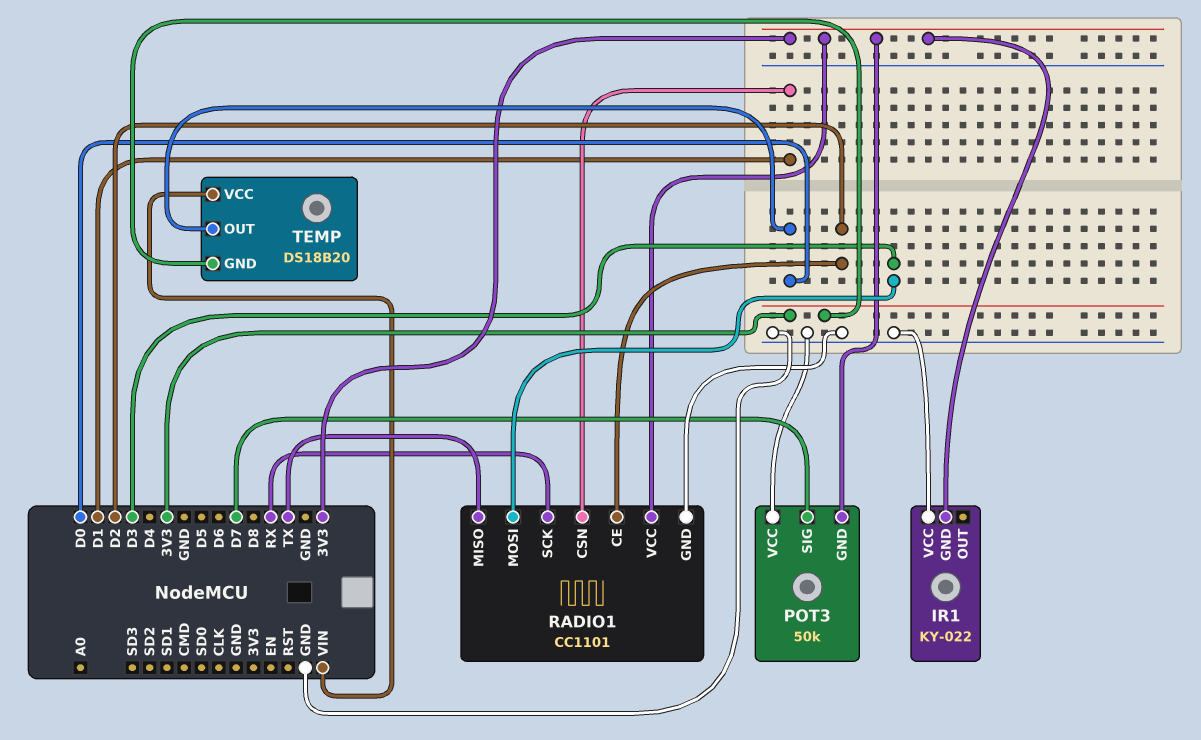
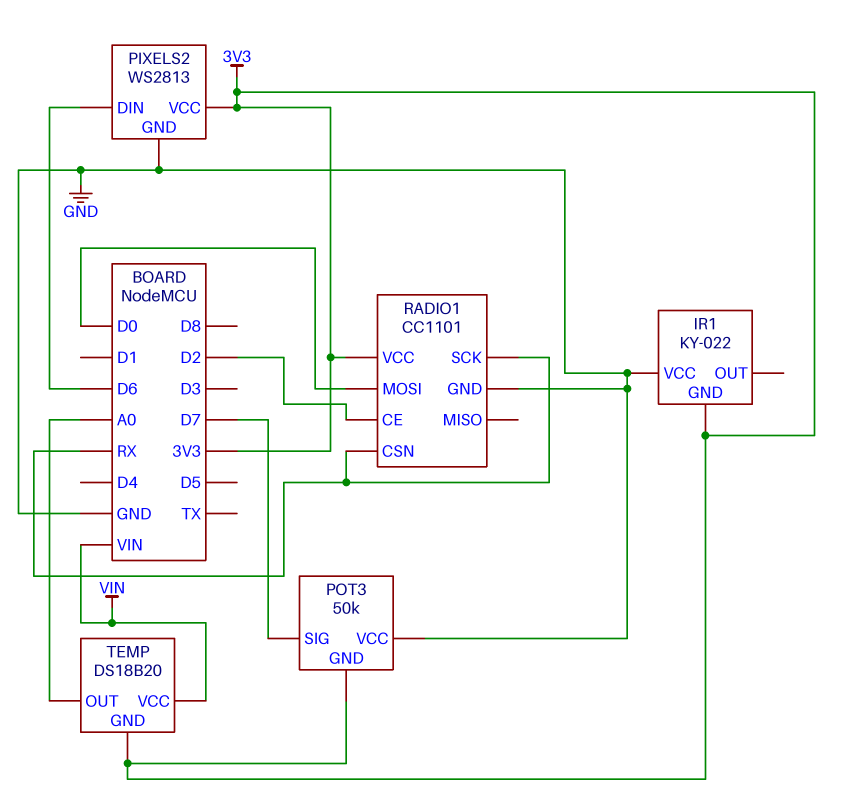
PIXELS2: none -> WS2813
PIXELS2 pin DIN: none -> D6
PIXELS2 pin GND: none -> GND
PIXELS2 pin VCC: none -> 3V3
RADIO1 pin CSN: D1 -> RX
RADIO1 pin MISO: TX -> none
RADIO1 pin MOSI: D3 -> D0
TEMP pin OUT: D0 -> A0

